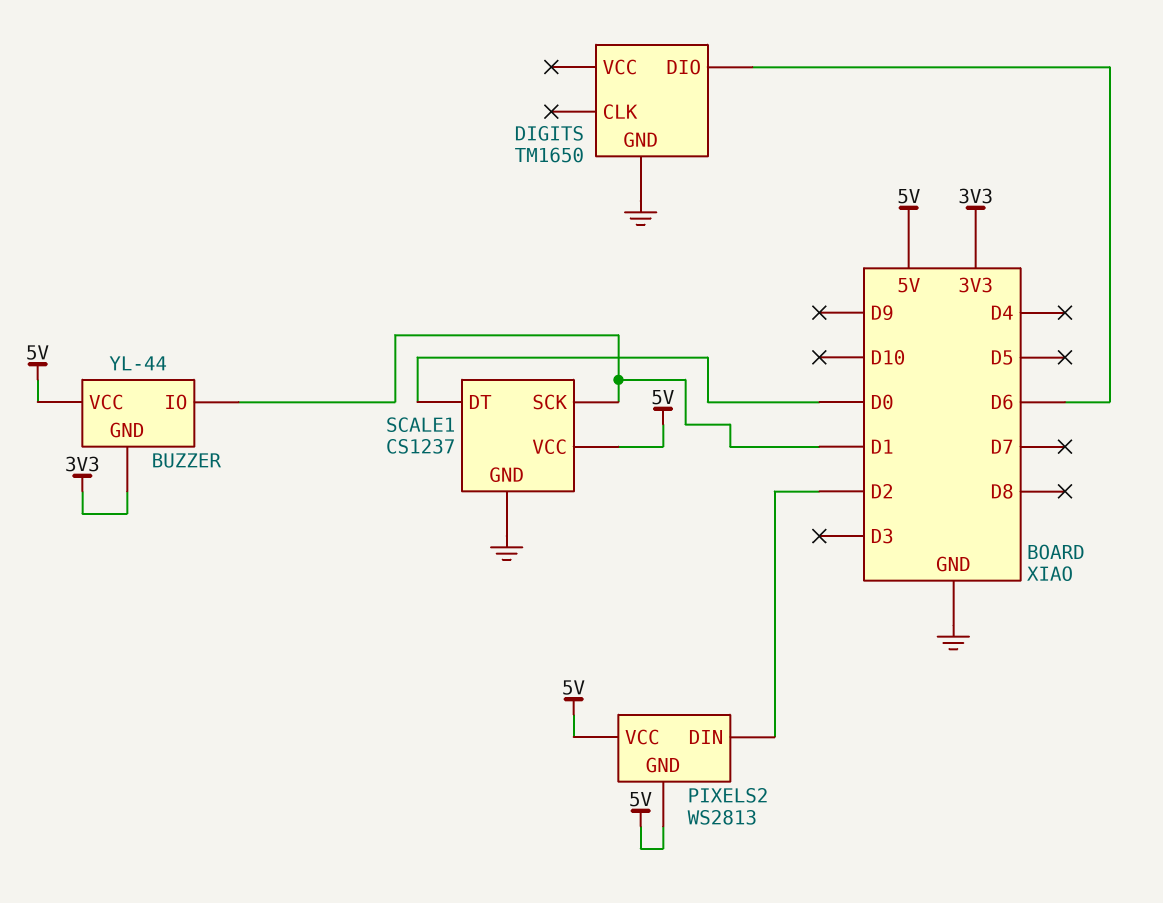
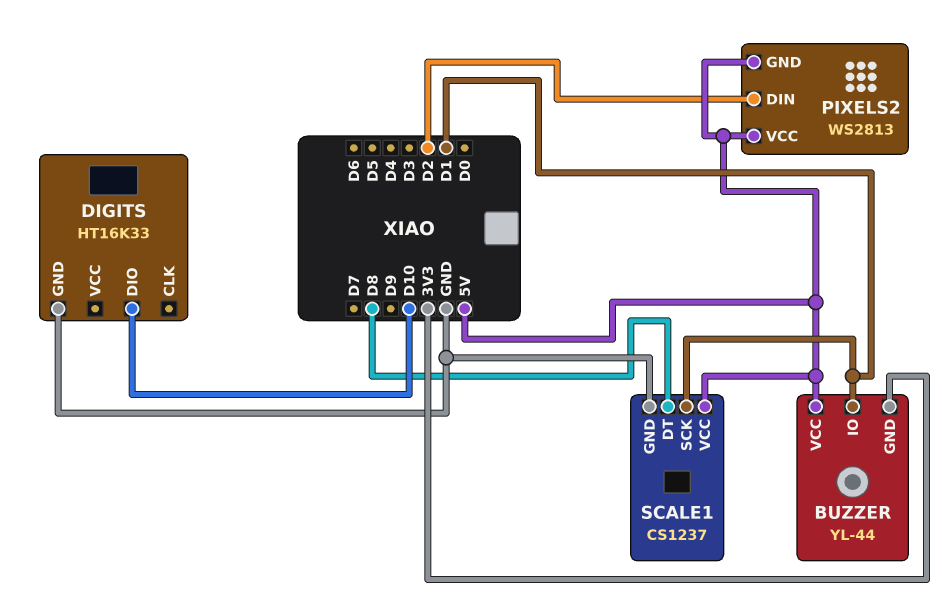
DIGITS: TM1650 -> HT16K33
DIGITS pin DIO: D6 -> D10
SCALE1 pin DT: D0 -> D8

